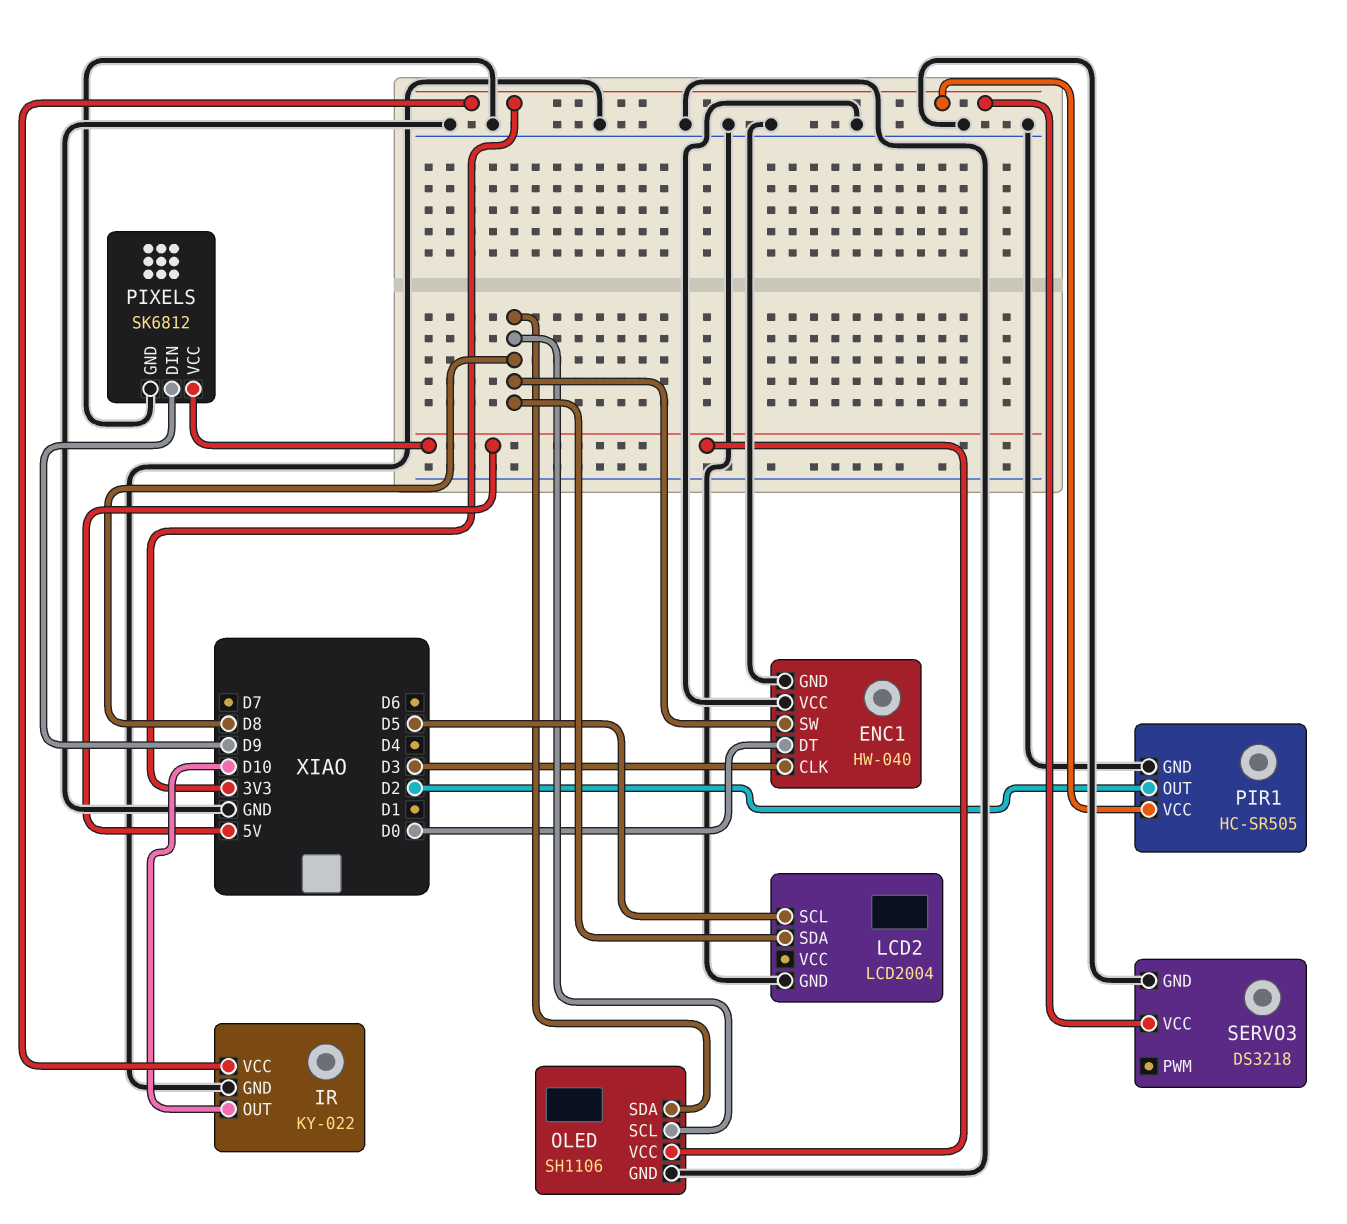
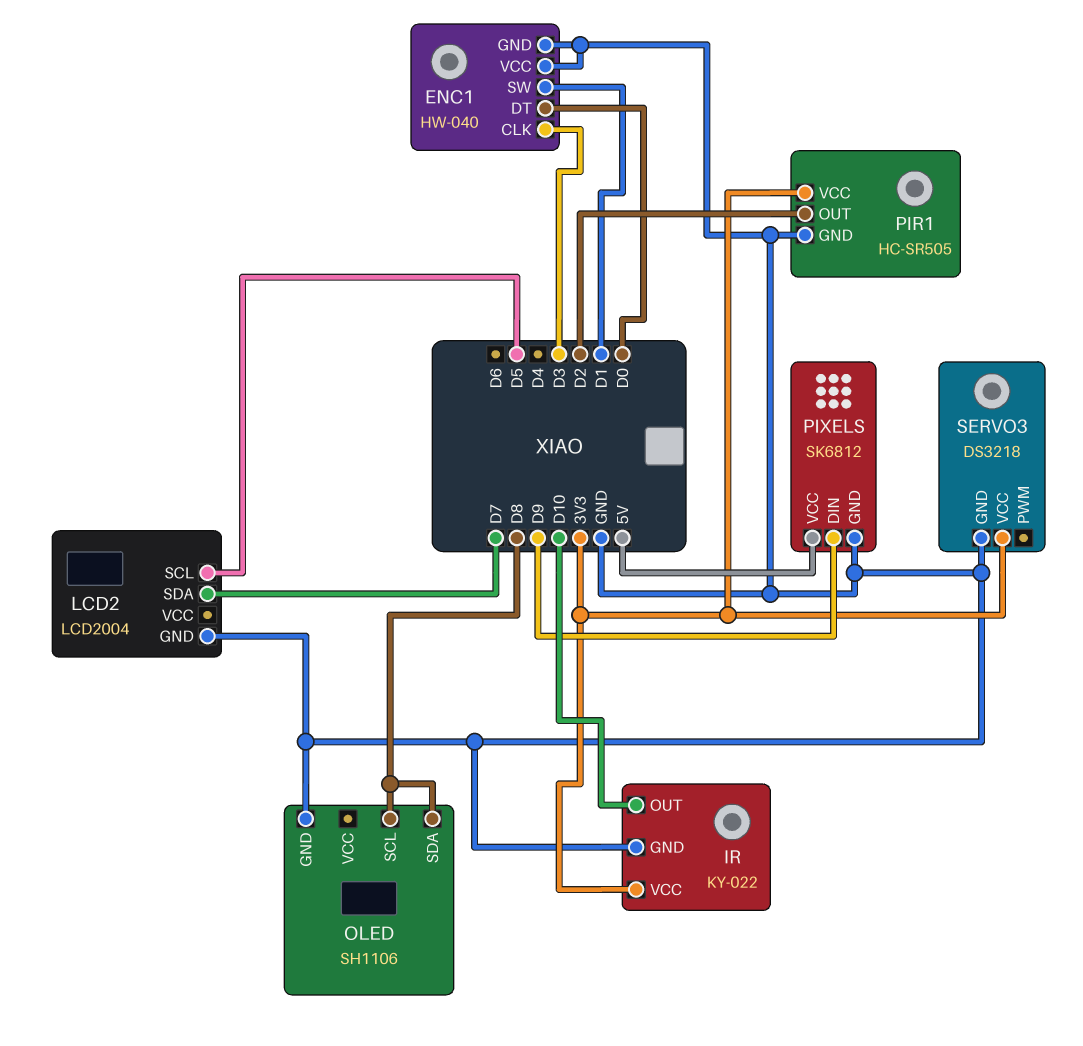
ENC1 pin SW: D8 -> D1
LCD2 pin SDA: D8 -> D7
OLED pin VCC: 5V -> none

